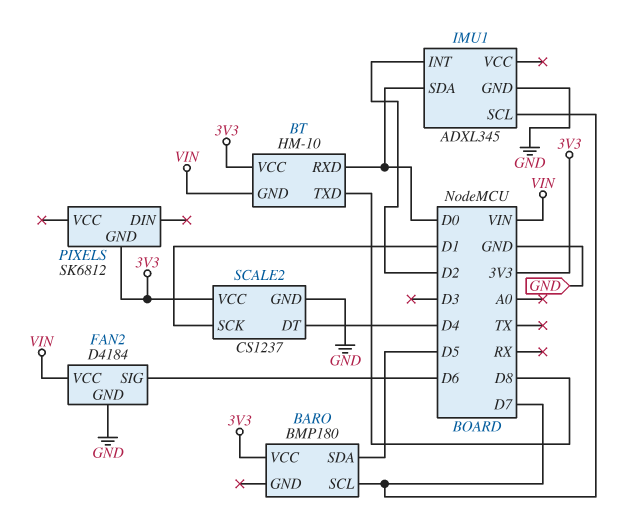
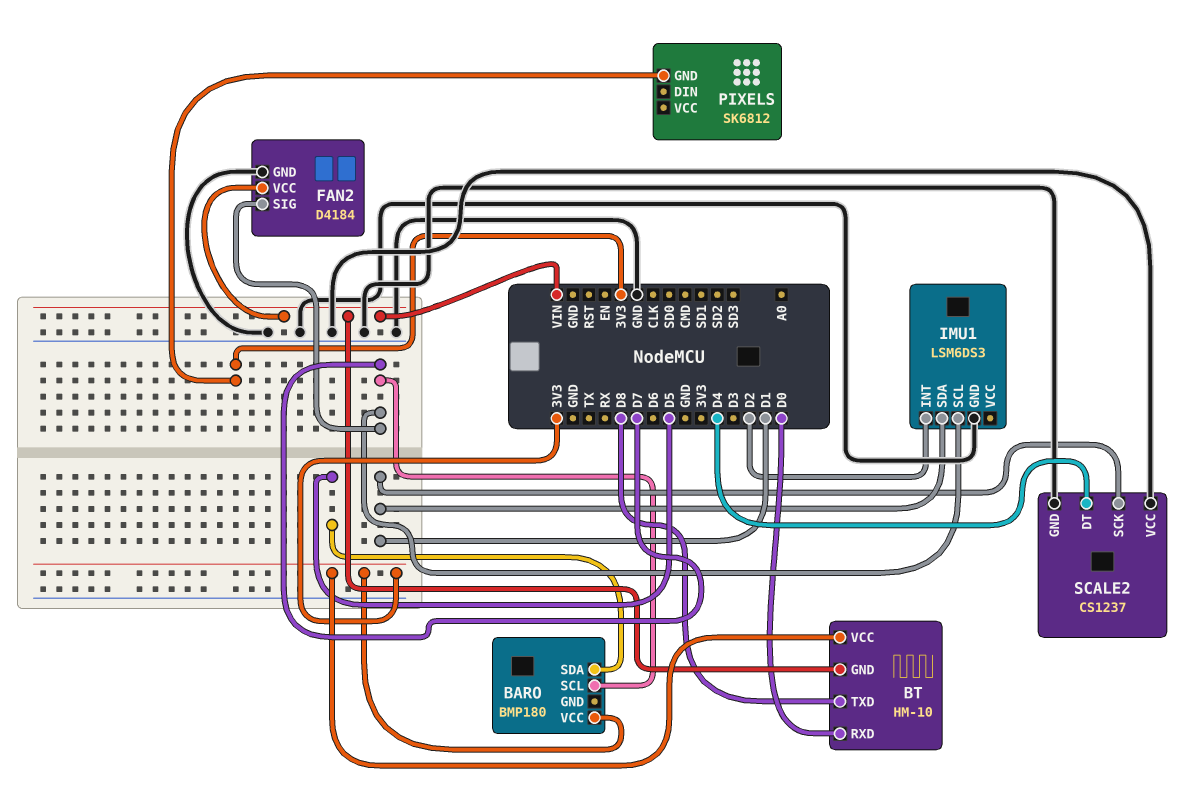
FAN2 pin SIG: D6 -> D7
IMU1: ADXL345 -> LSM6DS3
IMU1 pin SDA: D0 -> D1
SCALE2 pin VCC: 3V3 -> GND

